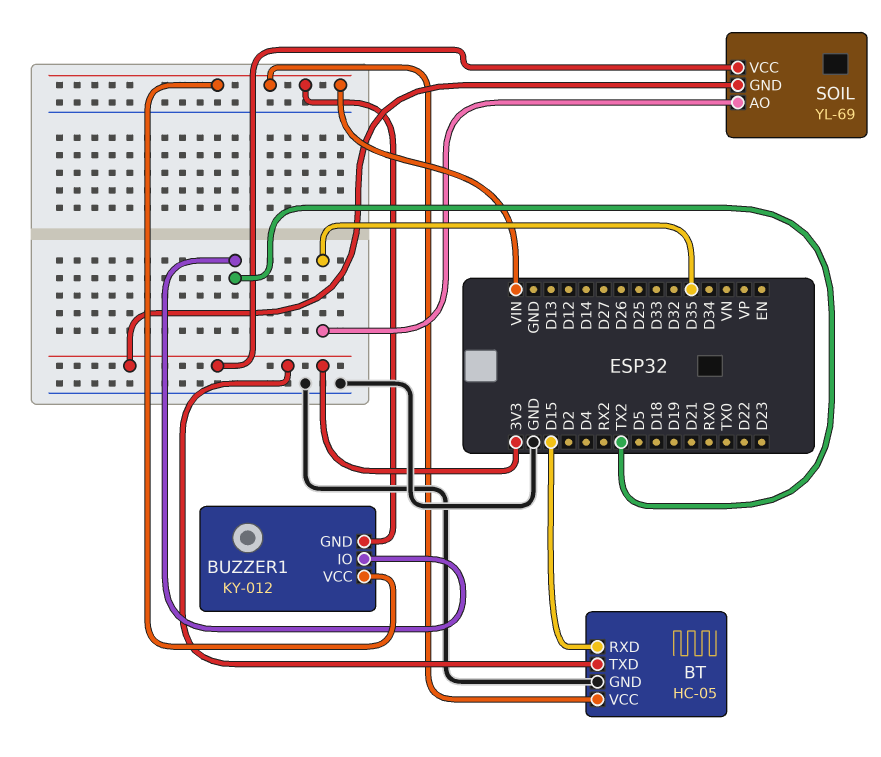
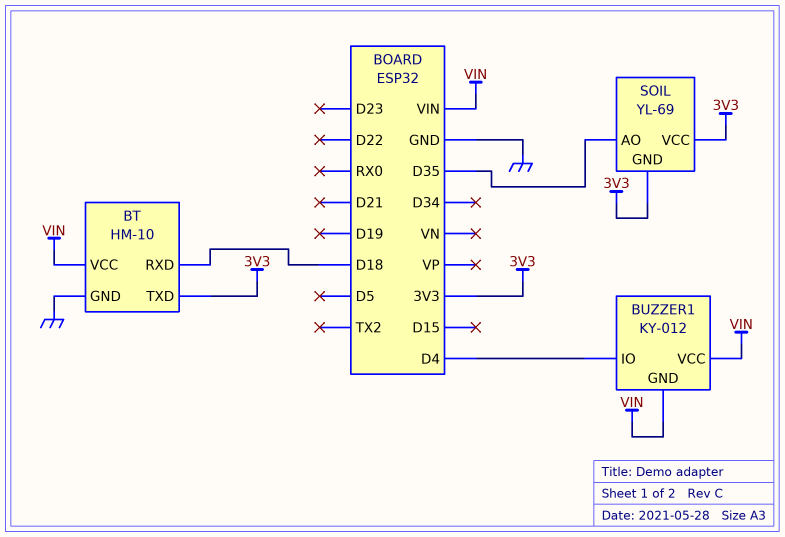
BT: HC-05 -> HM-10
BT pin RXD: D15 -> D18
BUZZER1 pin IO: TX2 -> D4

